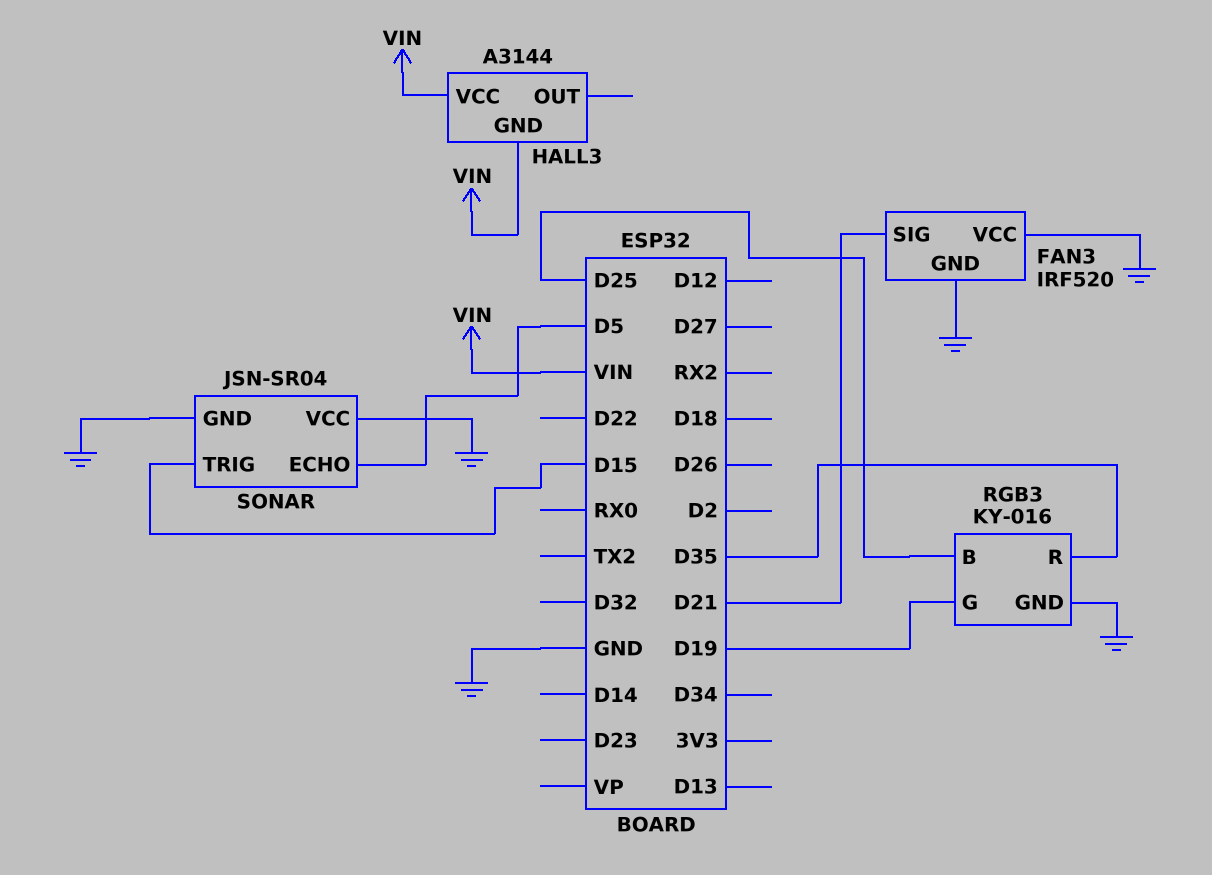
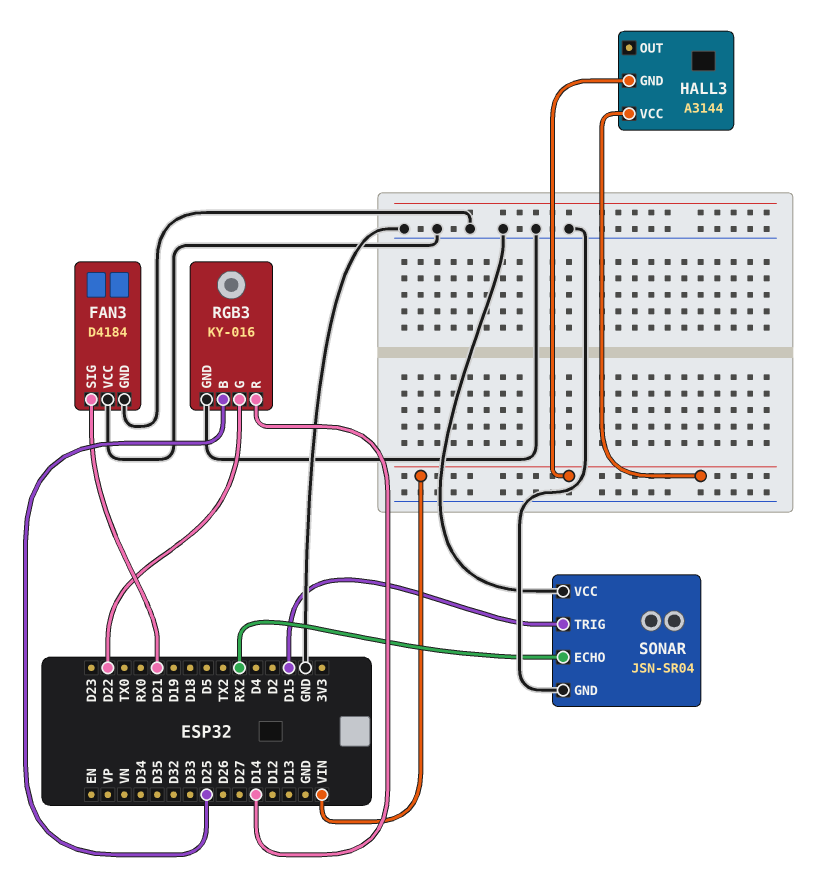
FAN3: IRF520 -> D4184
RGB3 pin G: D19 -> D22
RGB3 pin R: D35 -> D14
SONAR pin ECHO: D5 -> RX2

